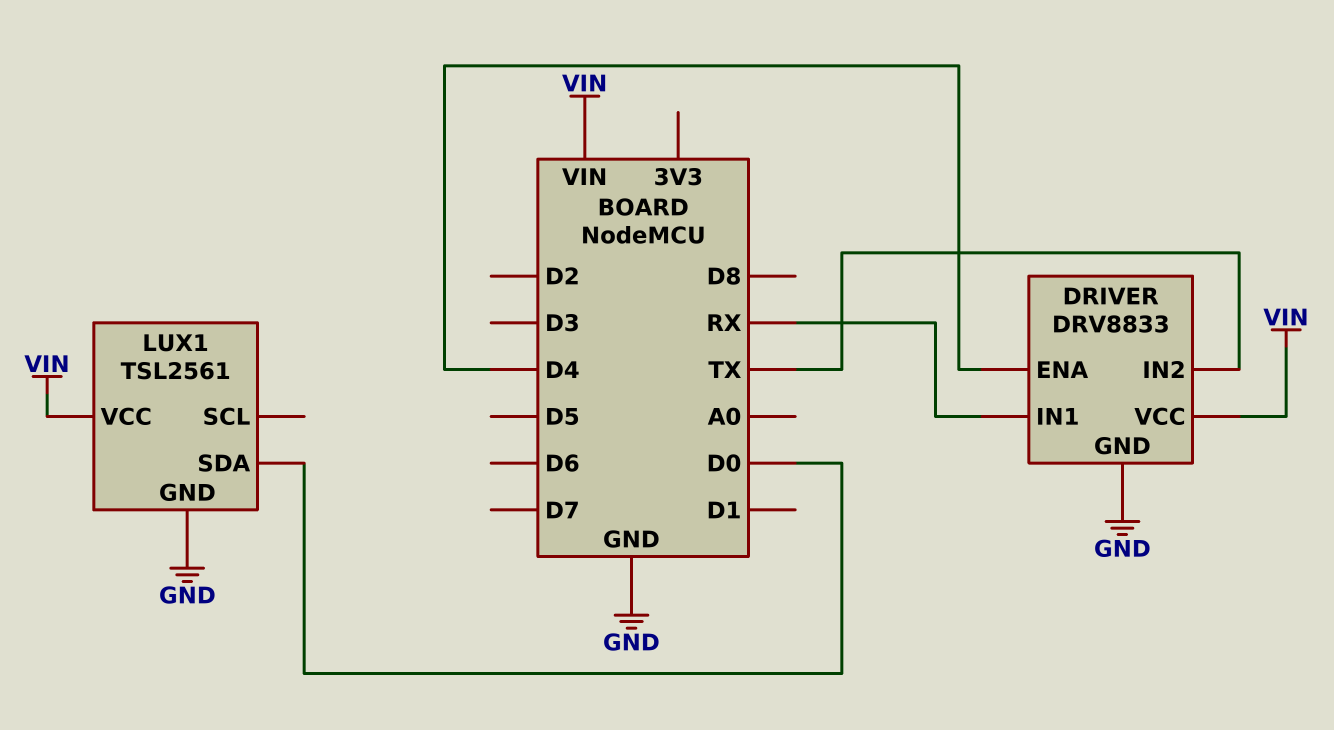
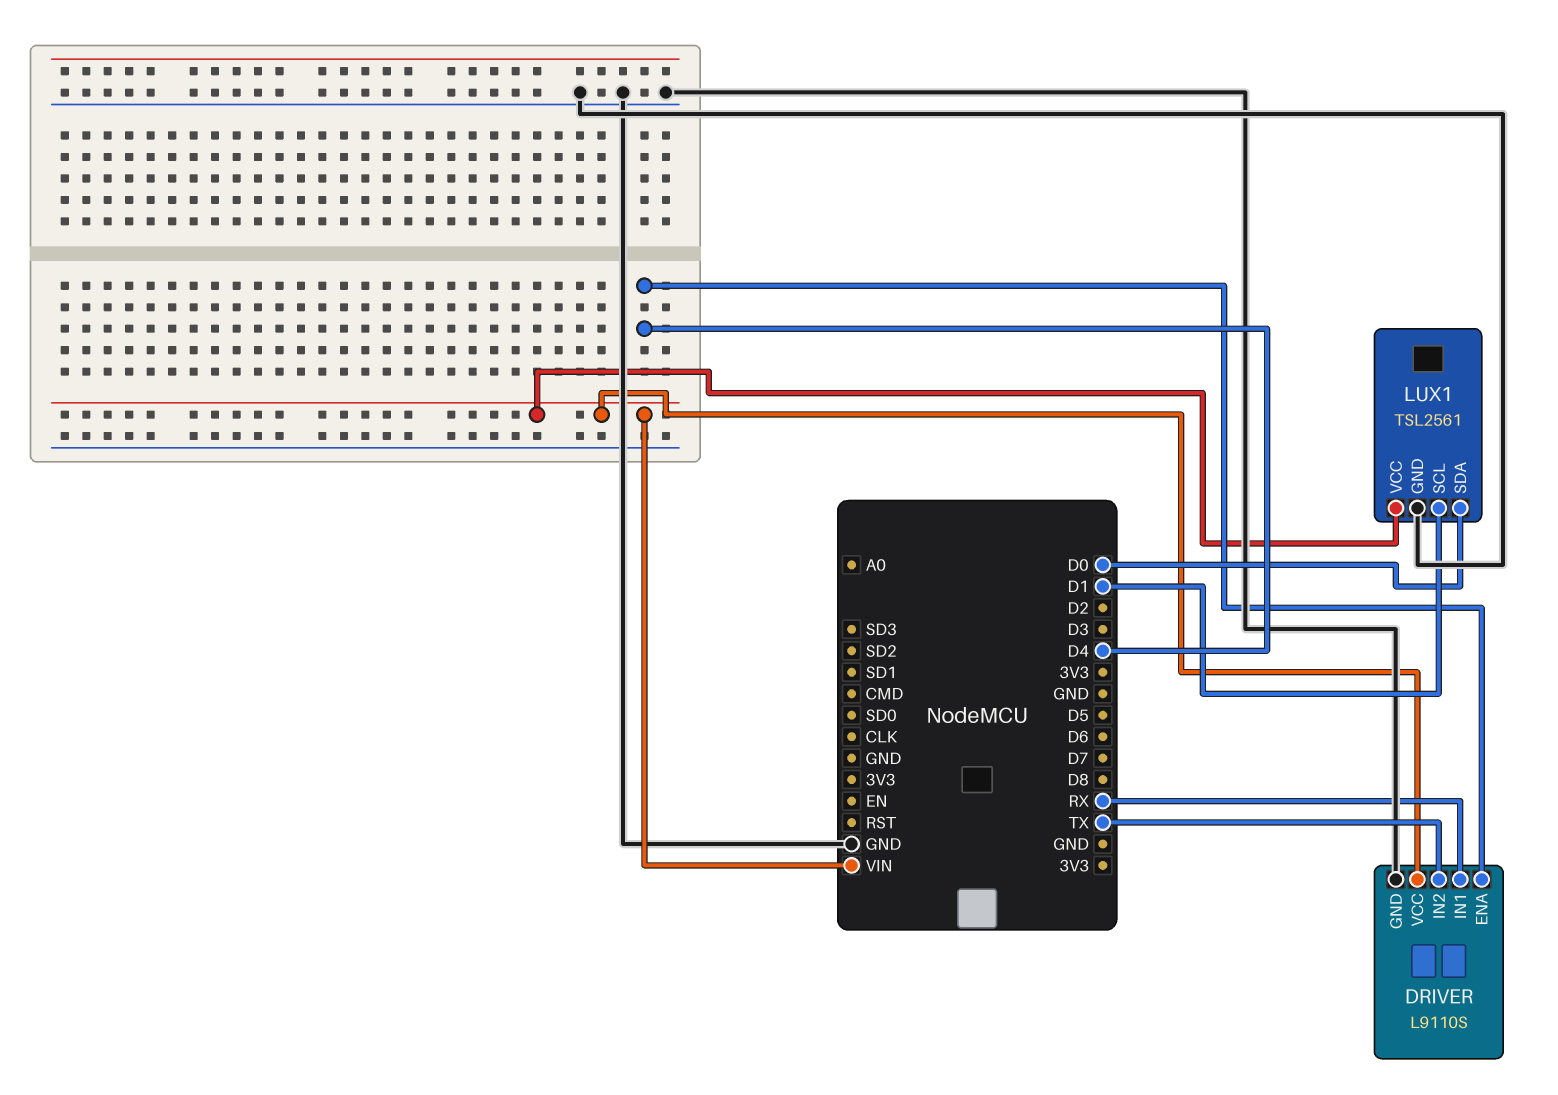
DRIVER: DRV8833 -> L9110S
LUX1 pin SCL: none -> D1

